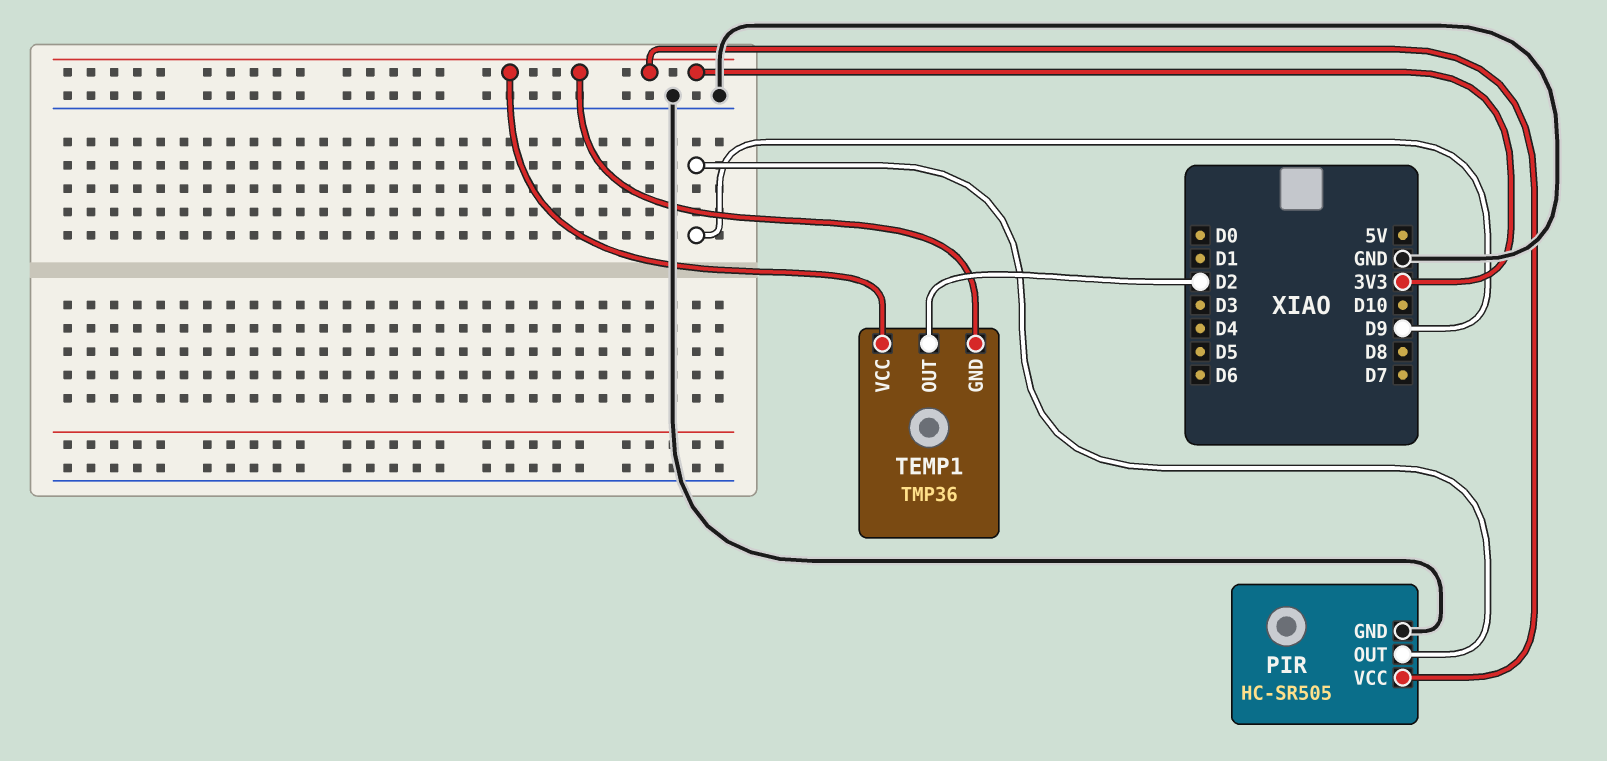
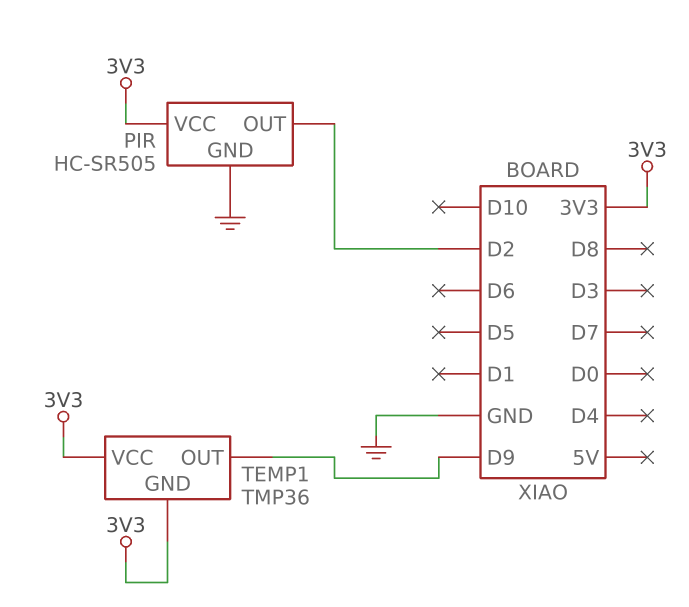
PIR pin OUT: D9 -> D2
TEMP1 pin OUT: D2 -> D9

